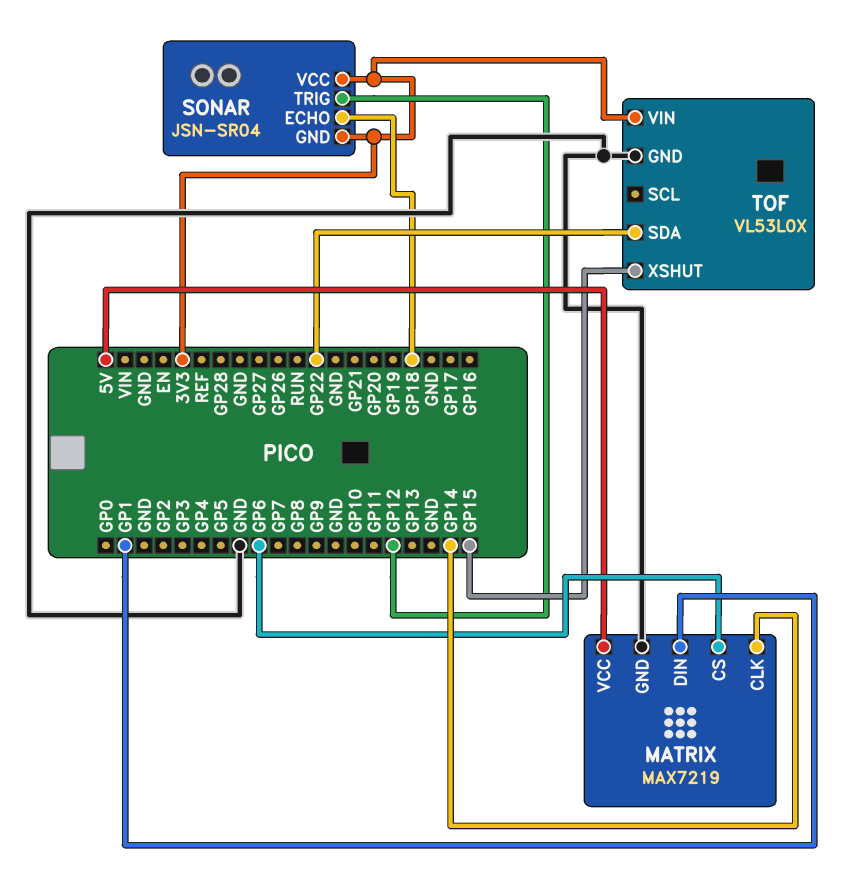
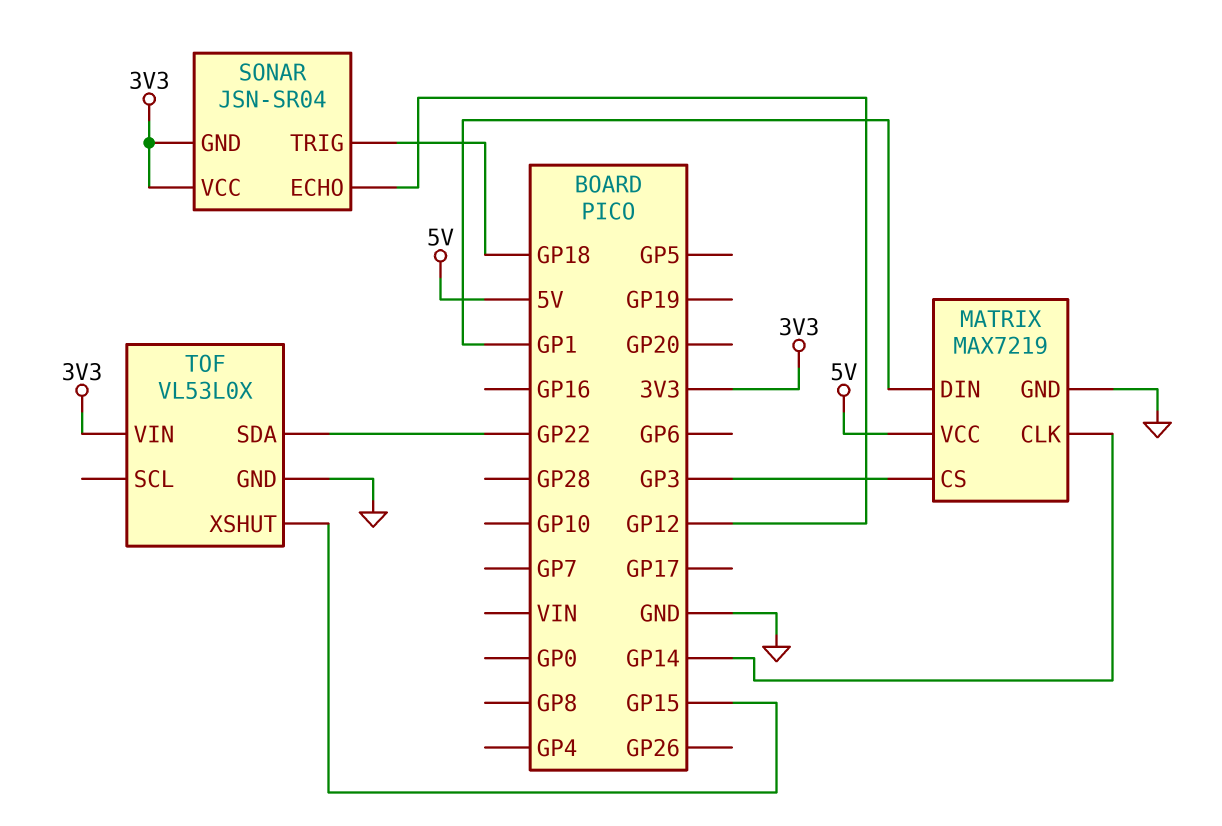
MATRIX pin CS: GP6 -> GP3
SONAR pin ECHO: GP18 -> GP12
SONAR pin TRIG: GP12 -> GP18

